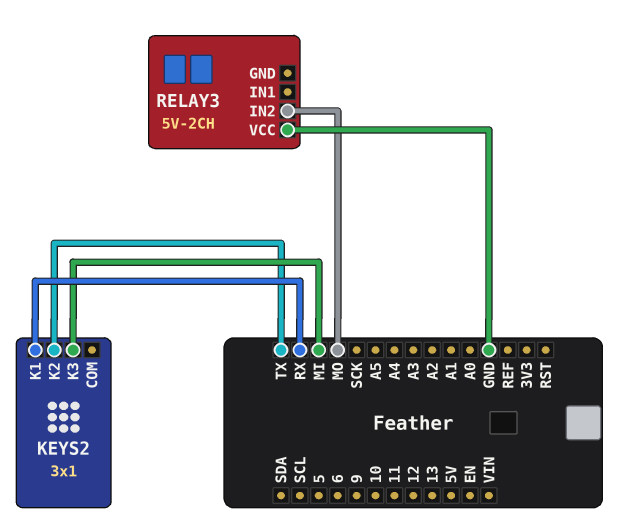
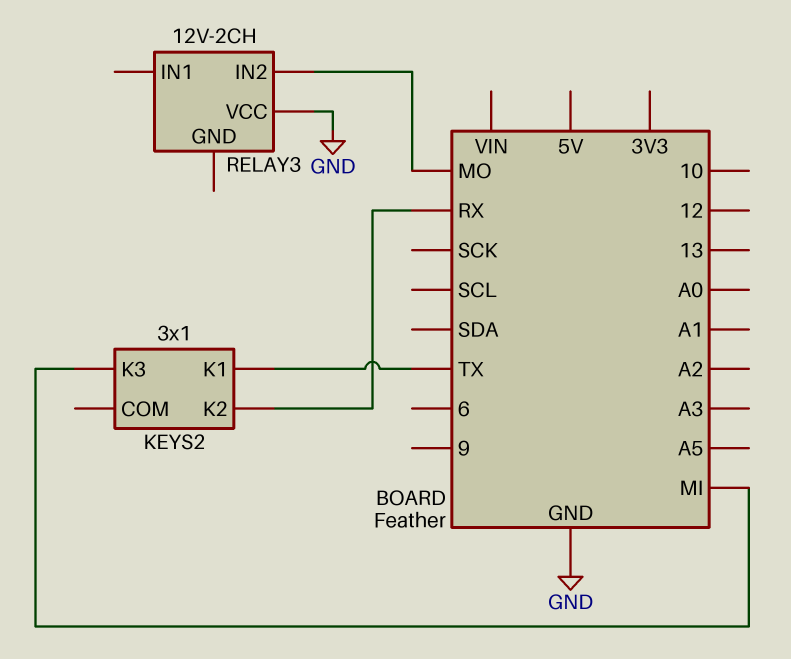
KEYS2 pin K1: RX -> TX
KEYS2 pin K2: TX -> RX
RELAY3: 5V-2CH -> 12V-2CH

